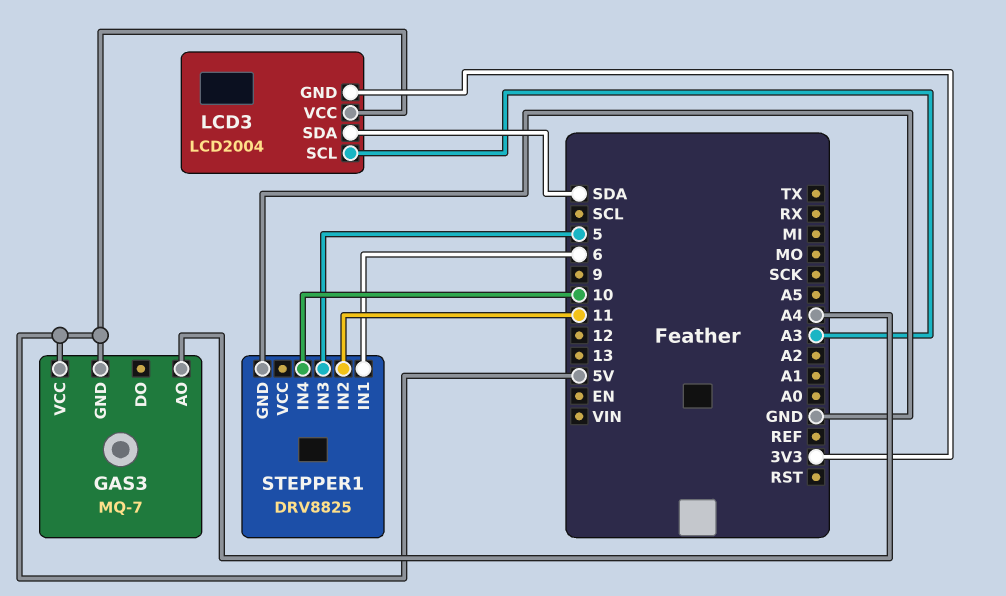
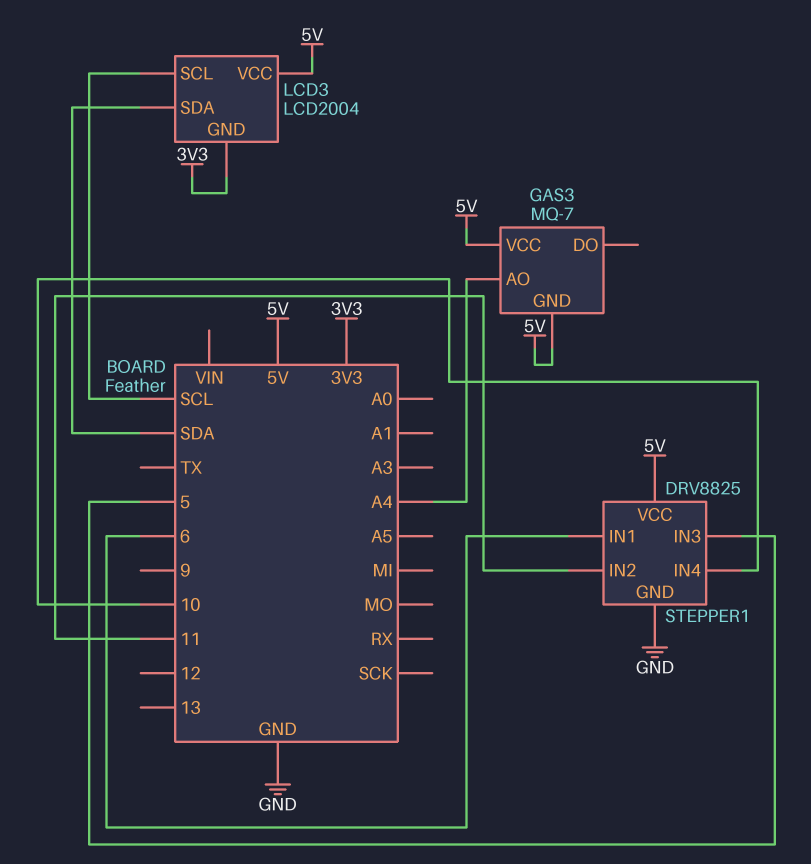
LCD3 pin SCL: A3 -> SCL
STEPPER1 pin VCC: none -> 5V

